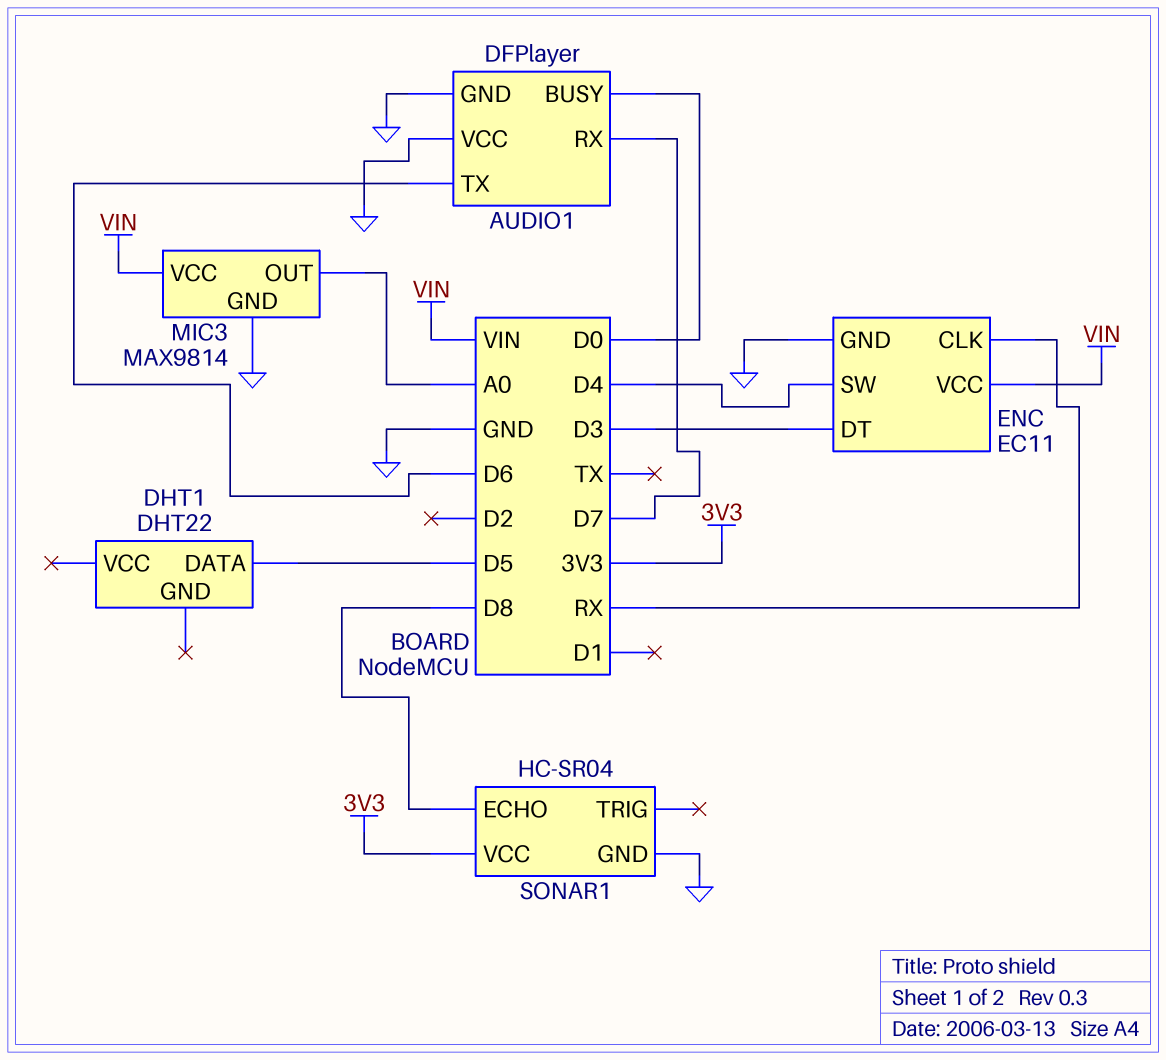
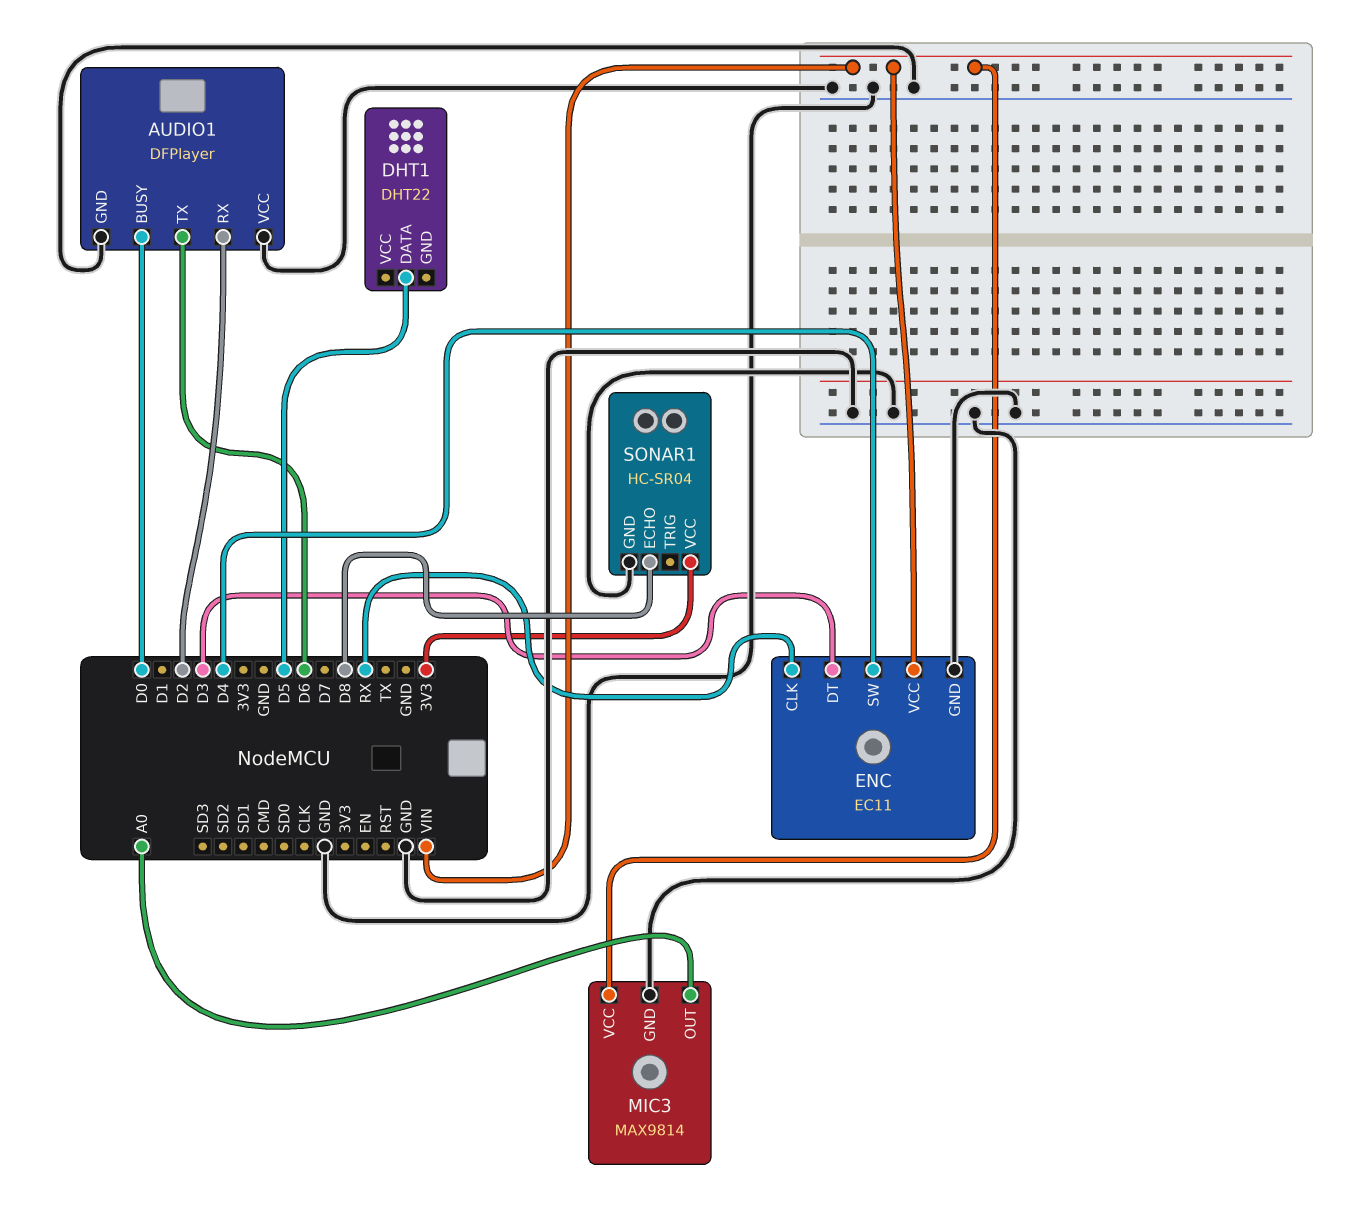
AUDIO1 pin RX: D7 -> D2

